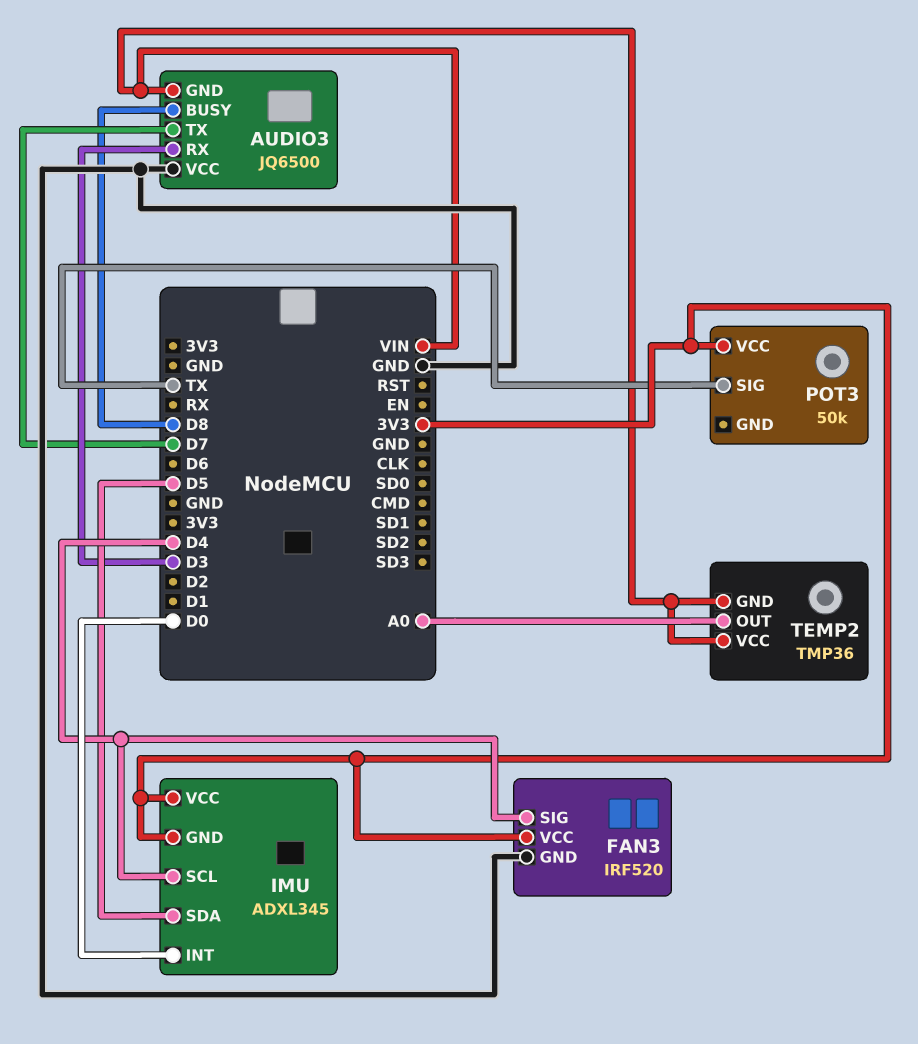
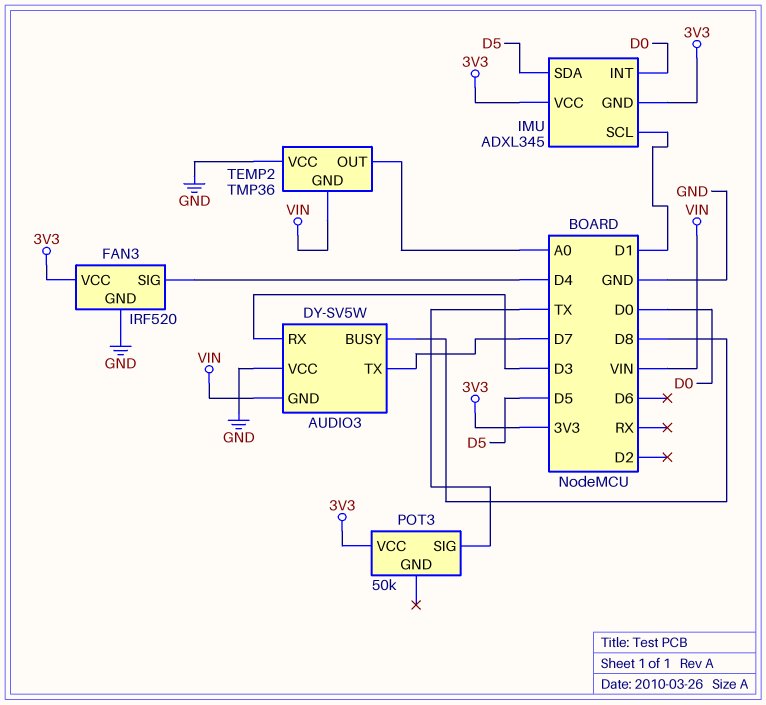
AUDIO3: JQ6500 -> DY-SV5W
IMU pin SCL: D4 -> D1
TEMP2 pin VCC: VIN -> GND

